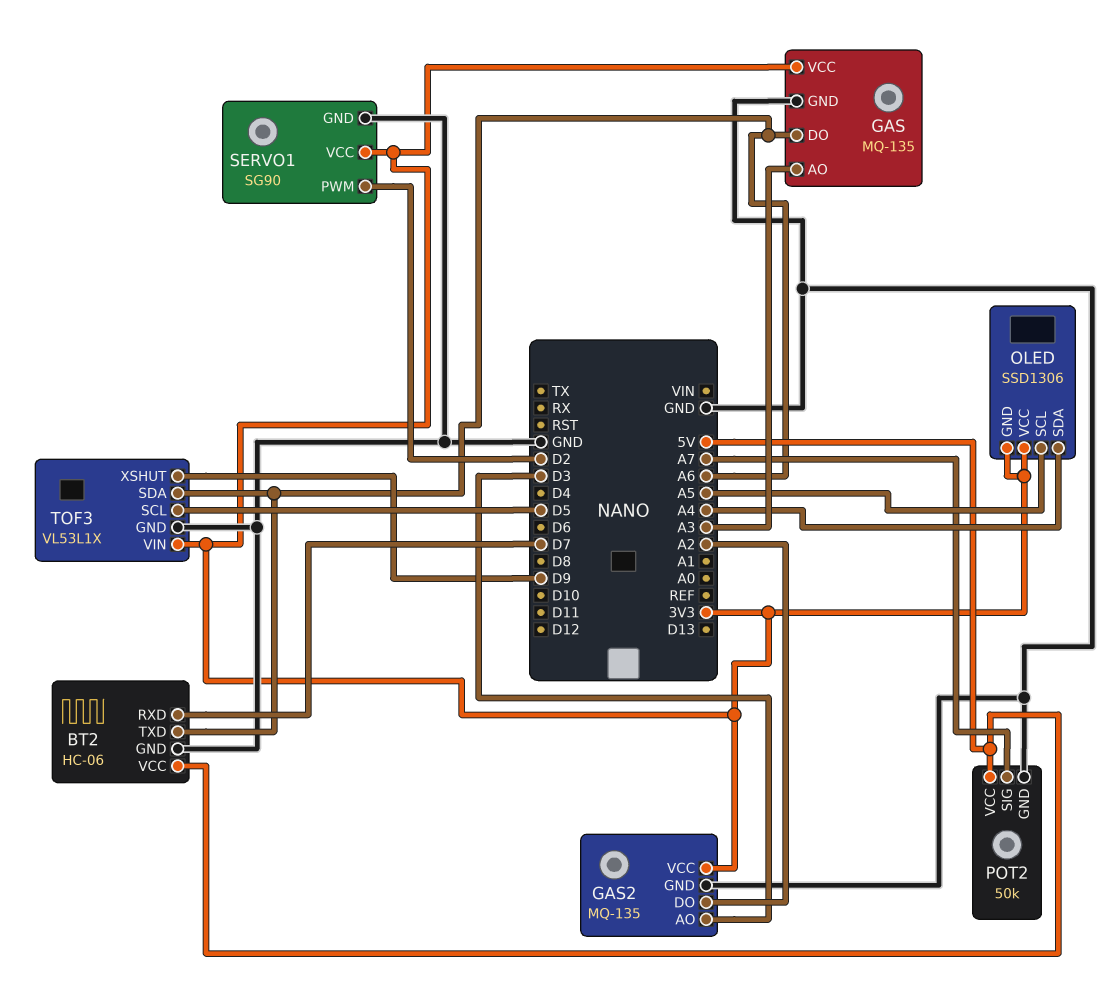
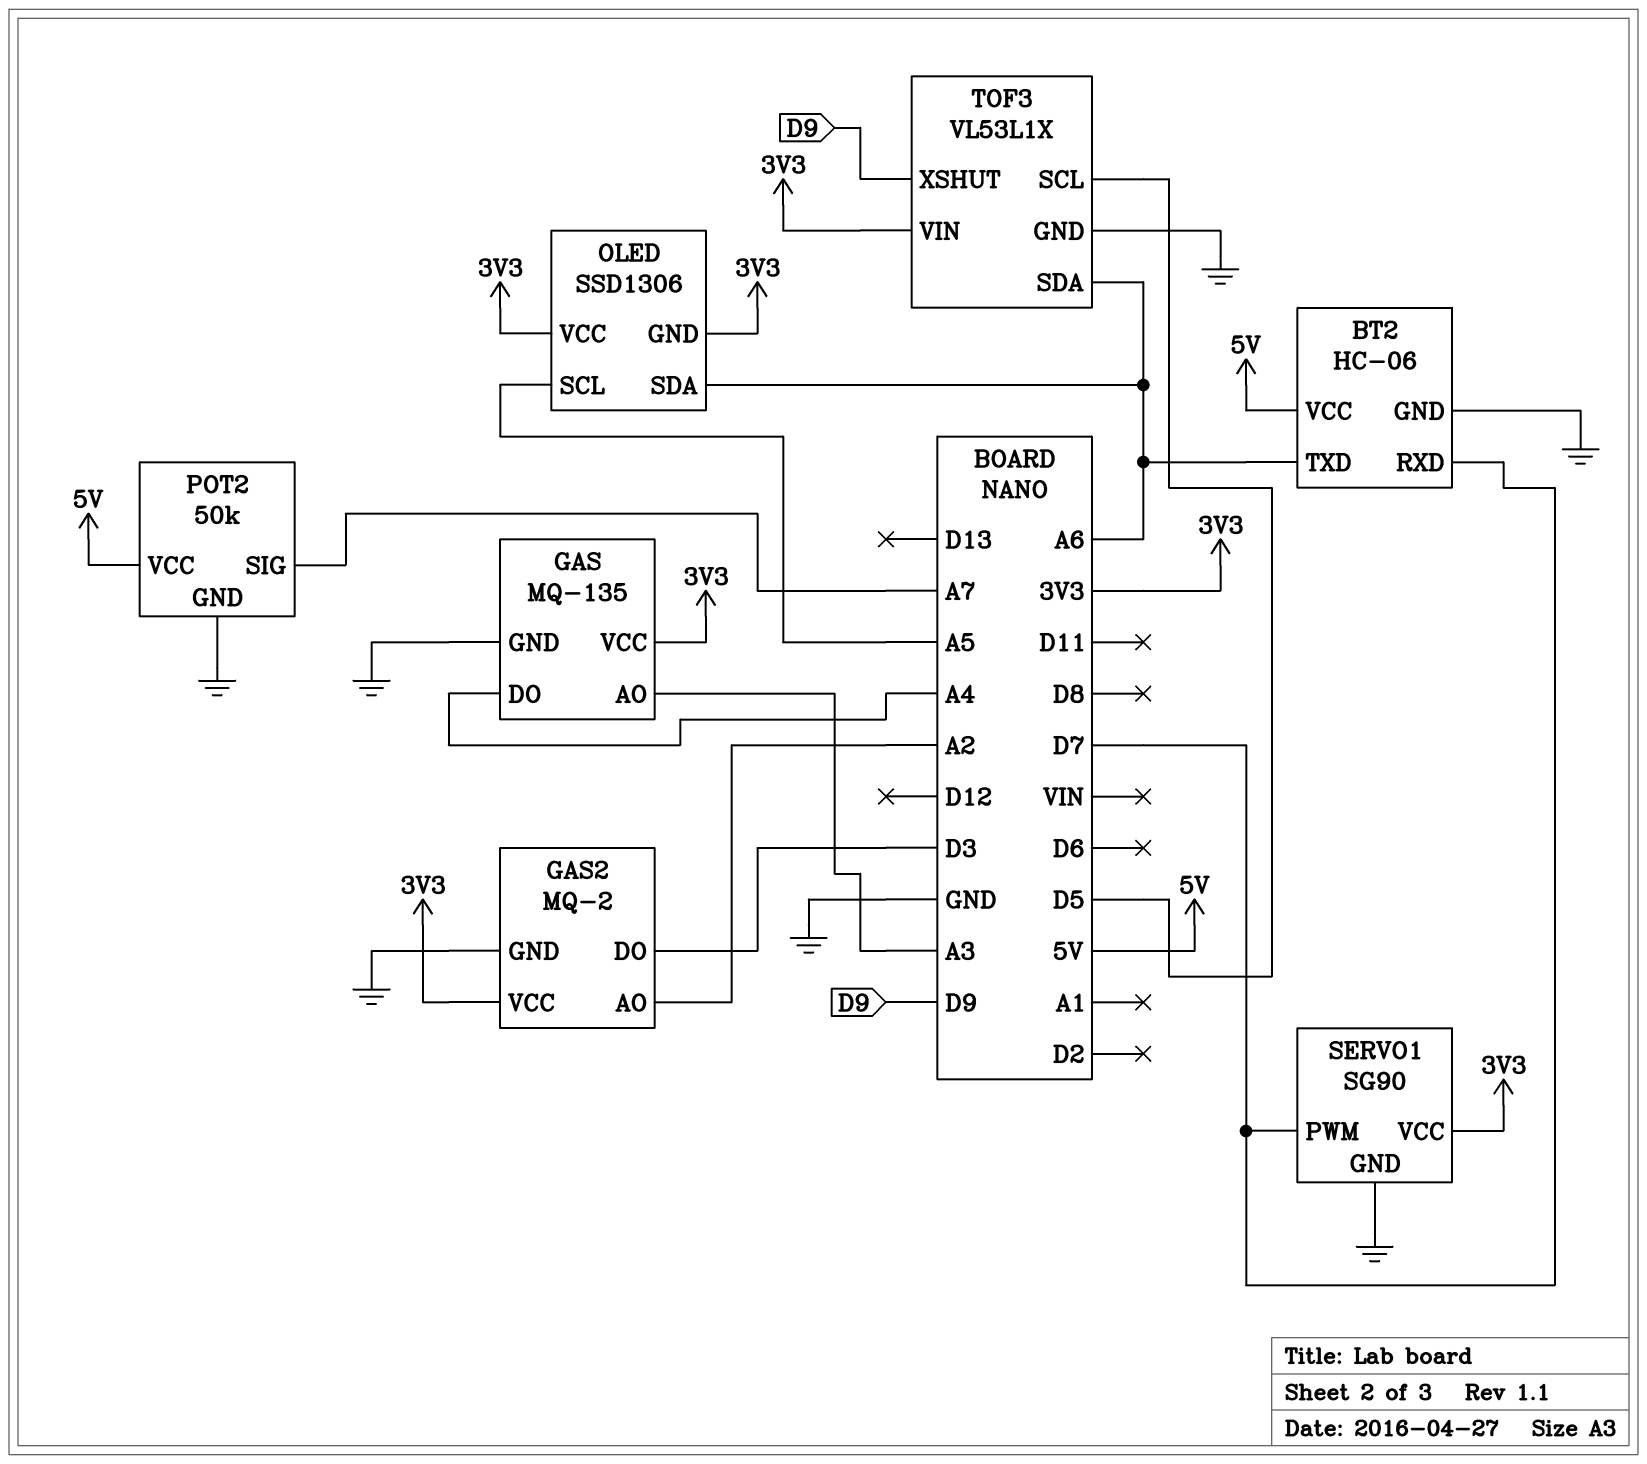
GAS pin DO: A6 -> A4
GAS2: MQ-135 -> MQ-2
GAS2 pin AO: D3 -> A2
GAS2 pin DO: A2 -> D3
OLED pin SDA: A4 -> A6
SERVO1 pin PWM: D2 -> D7

